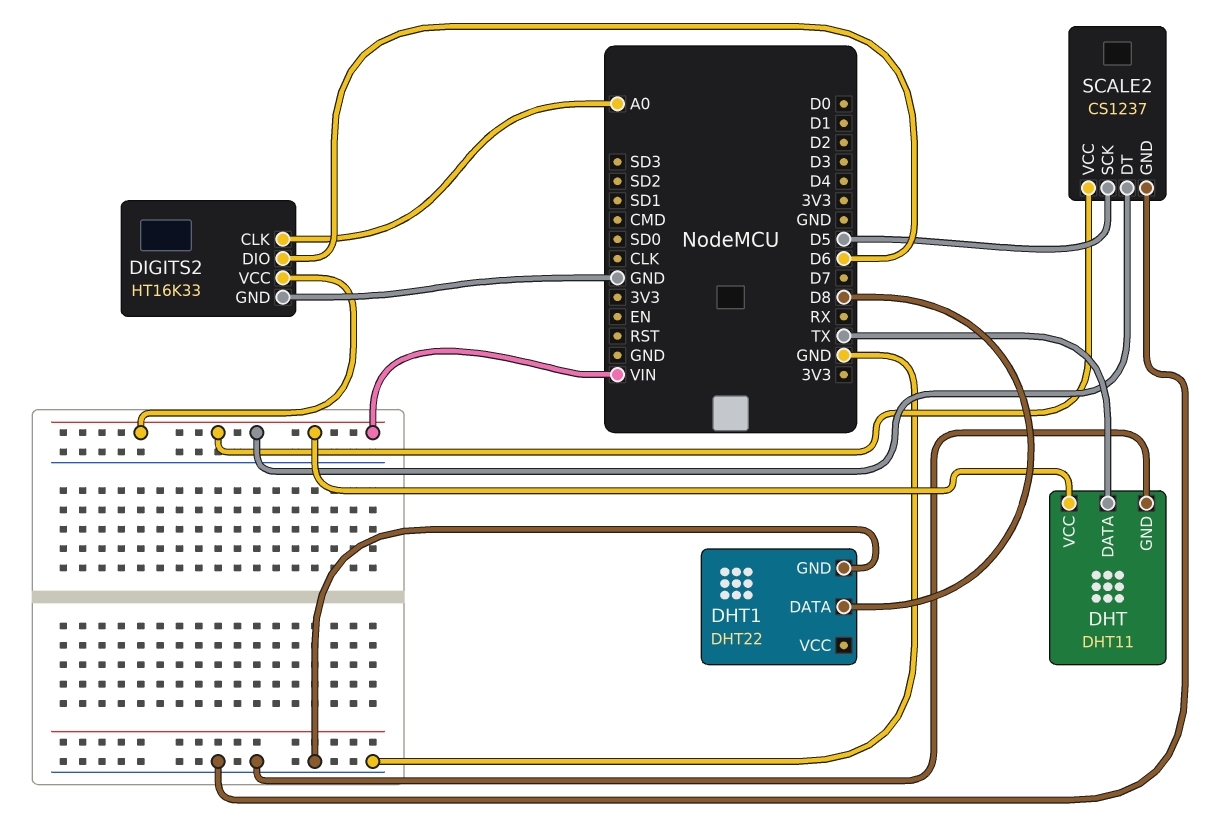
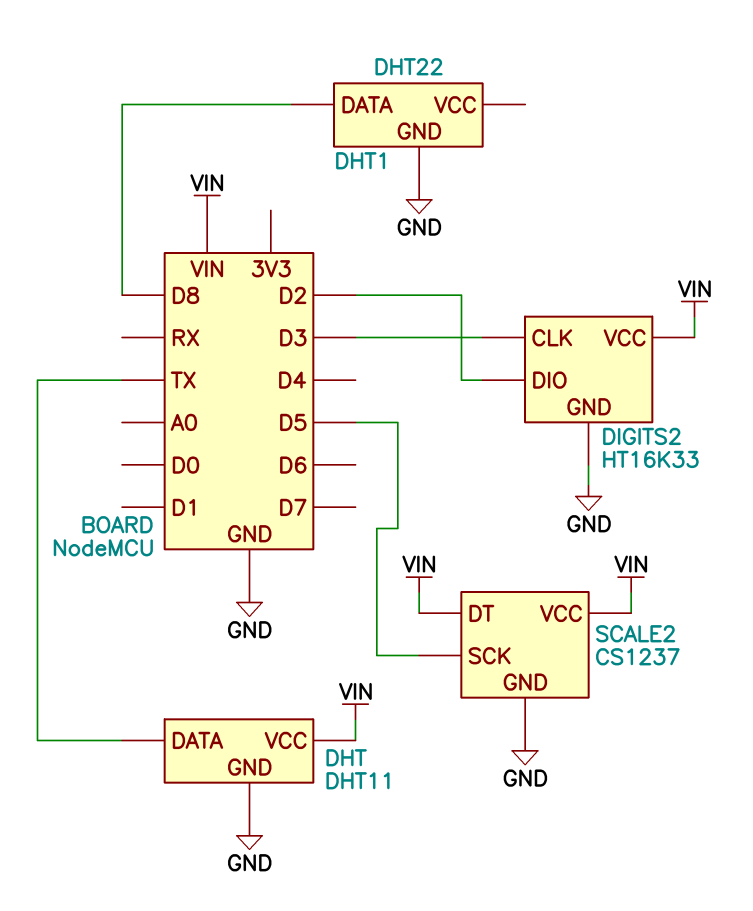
DIGITS2 pin CLK: A0 -> D3
DIGITS2 pin DIO: D6 -> D2

